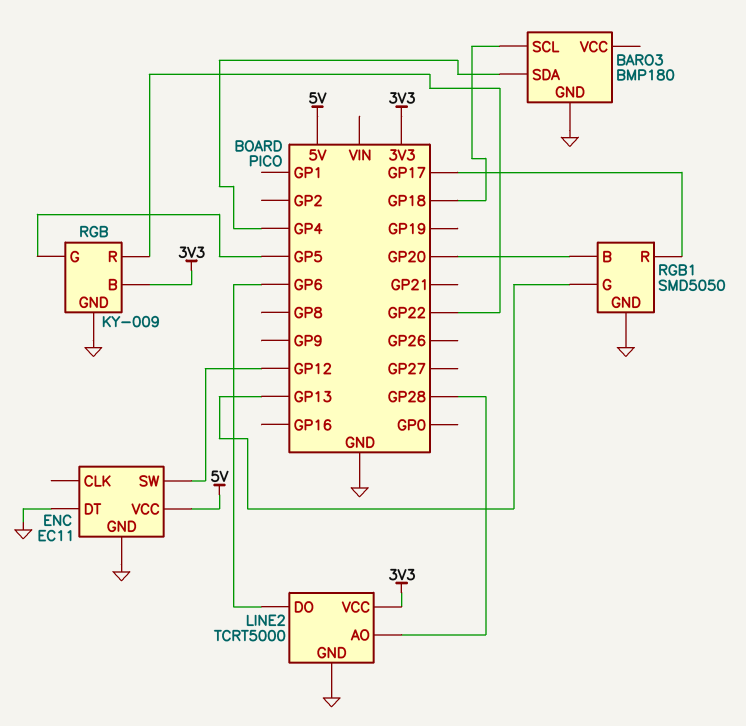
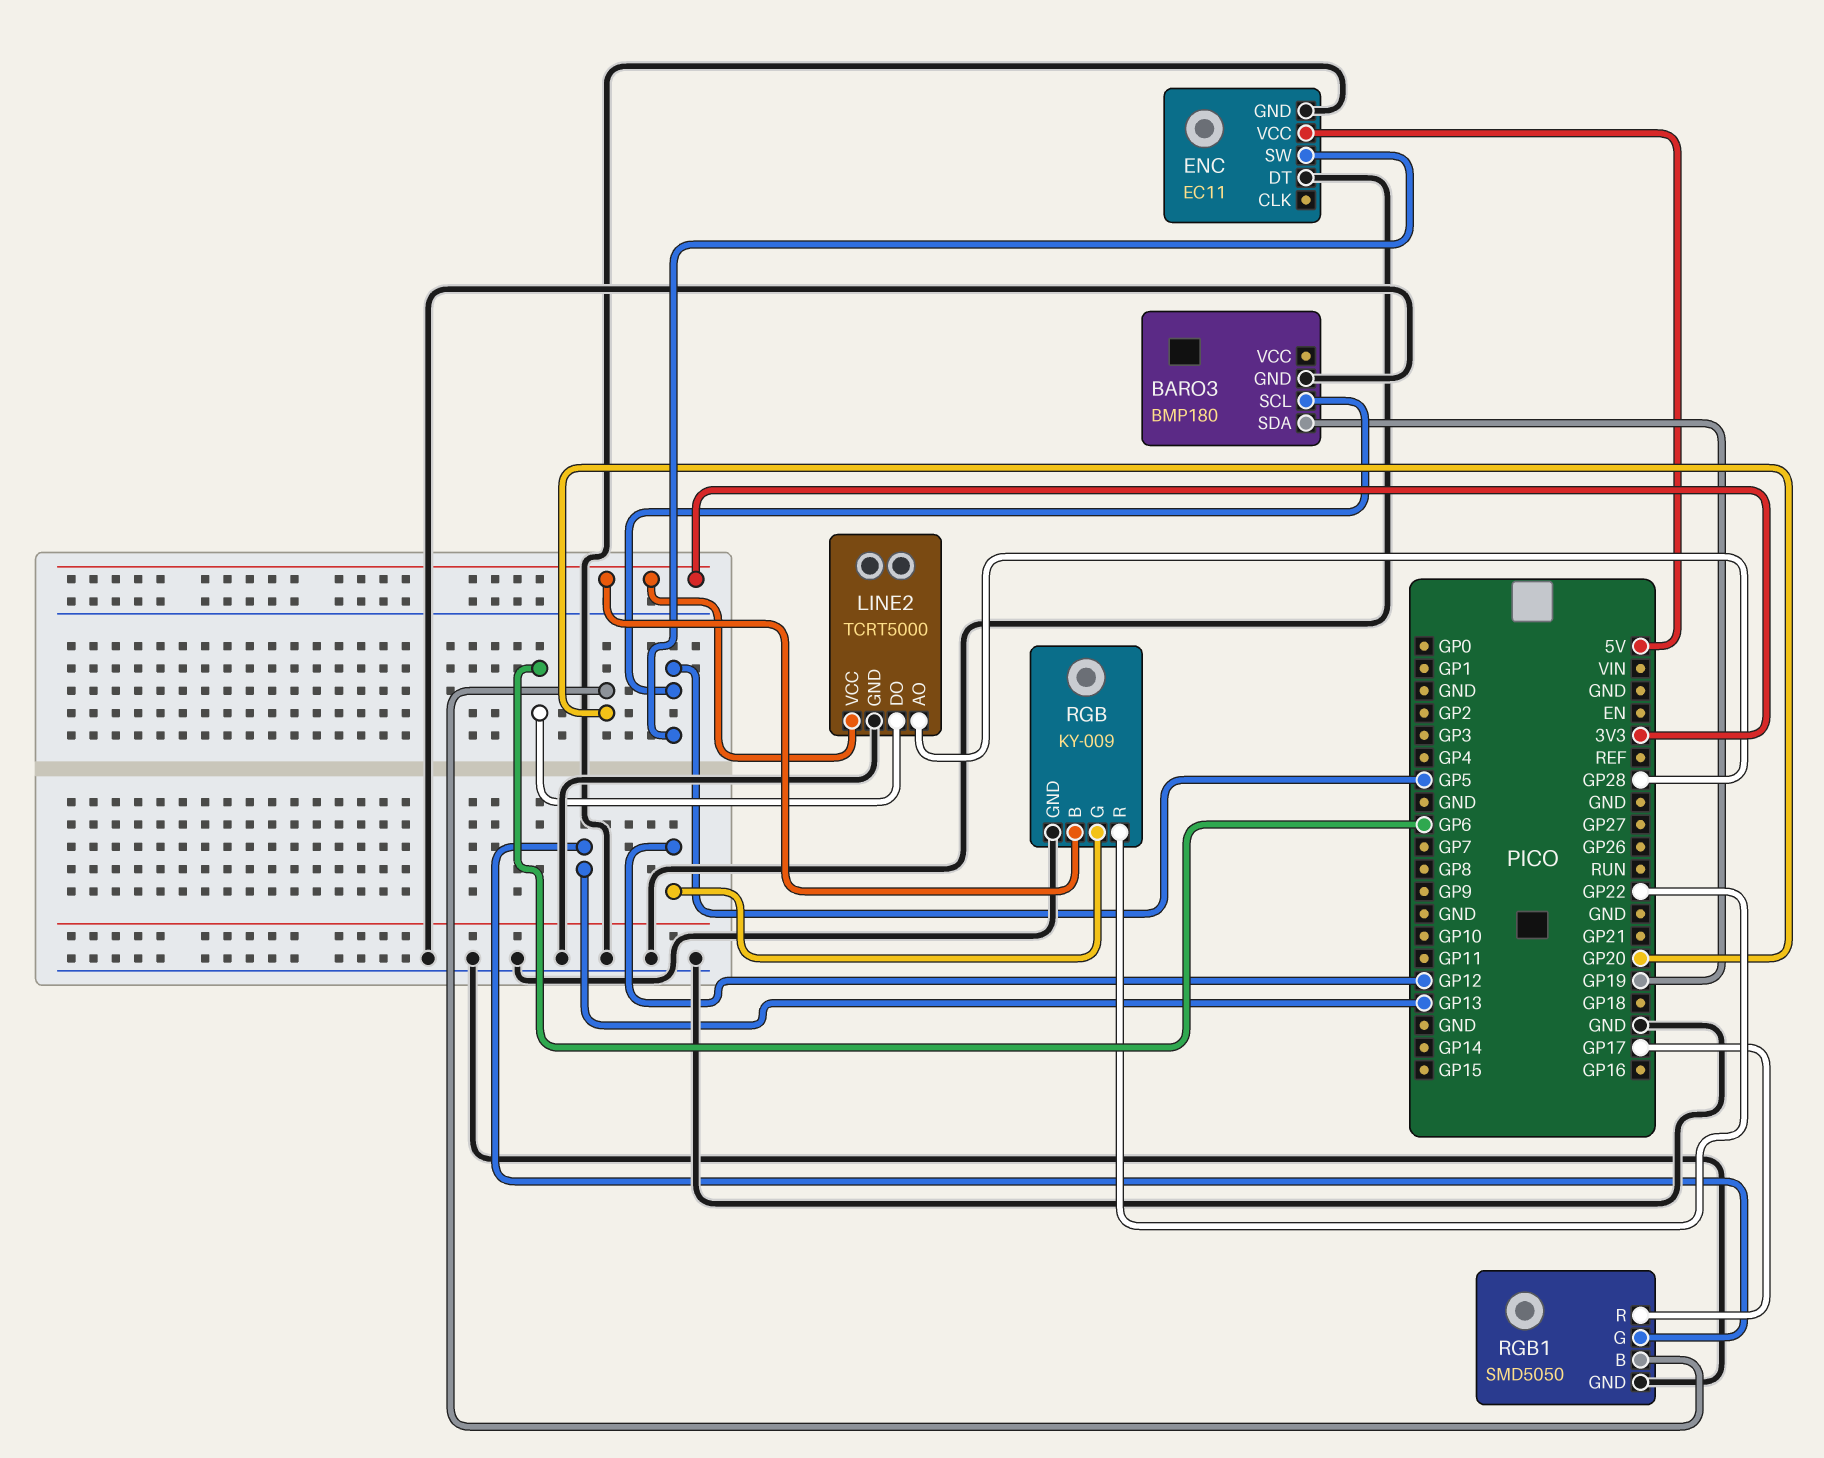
BARO3 pin SCL: GP18 -> GP5
BARO3 pin SDA: GP4 -> GP19
ENC pin SW: GP12 -> GP5
RGB pin G: GP5 -> GP12

